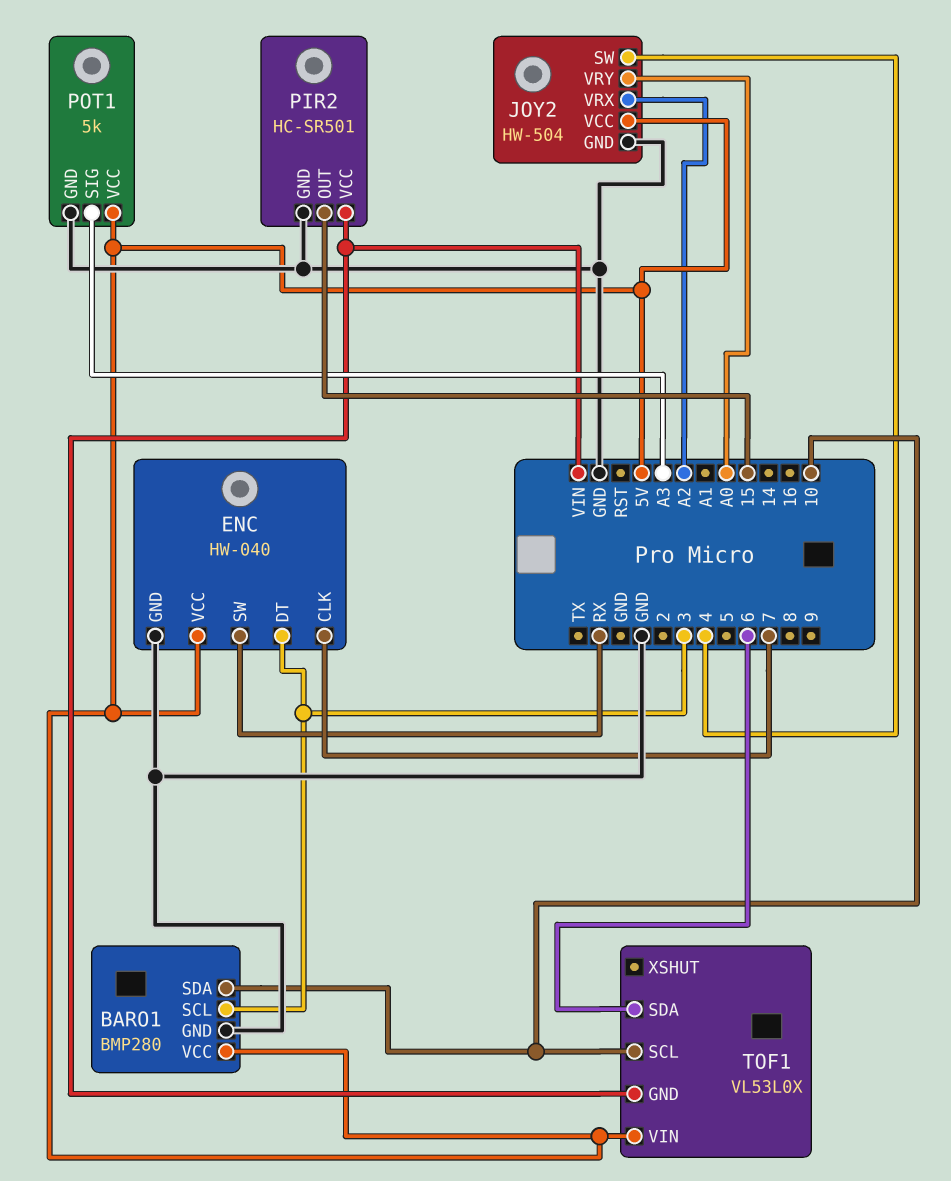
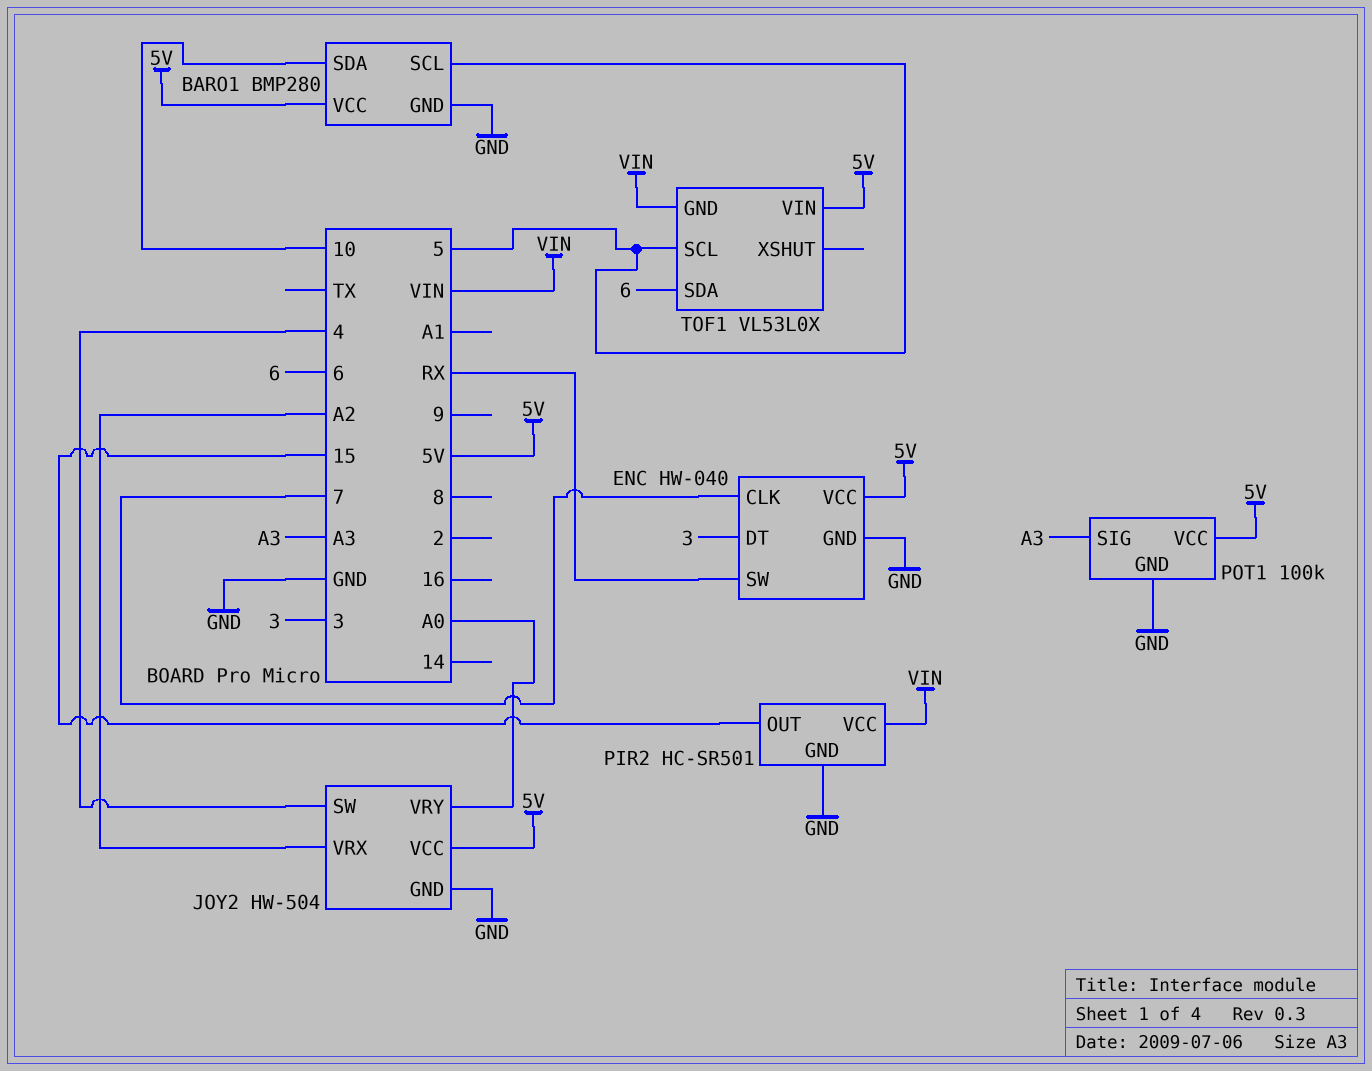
BARO1 pin SCL: 3 -> 5
POT1: 5k -> 100k
TOF1 pin SCL: 10 -> 5

